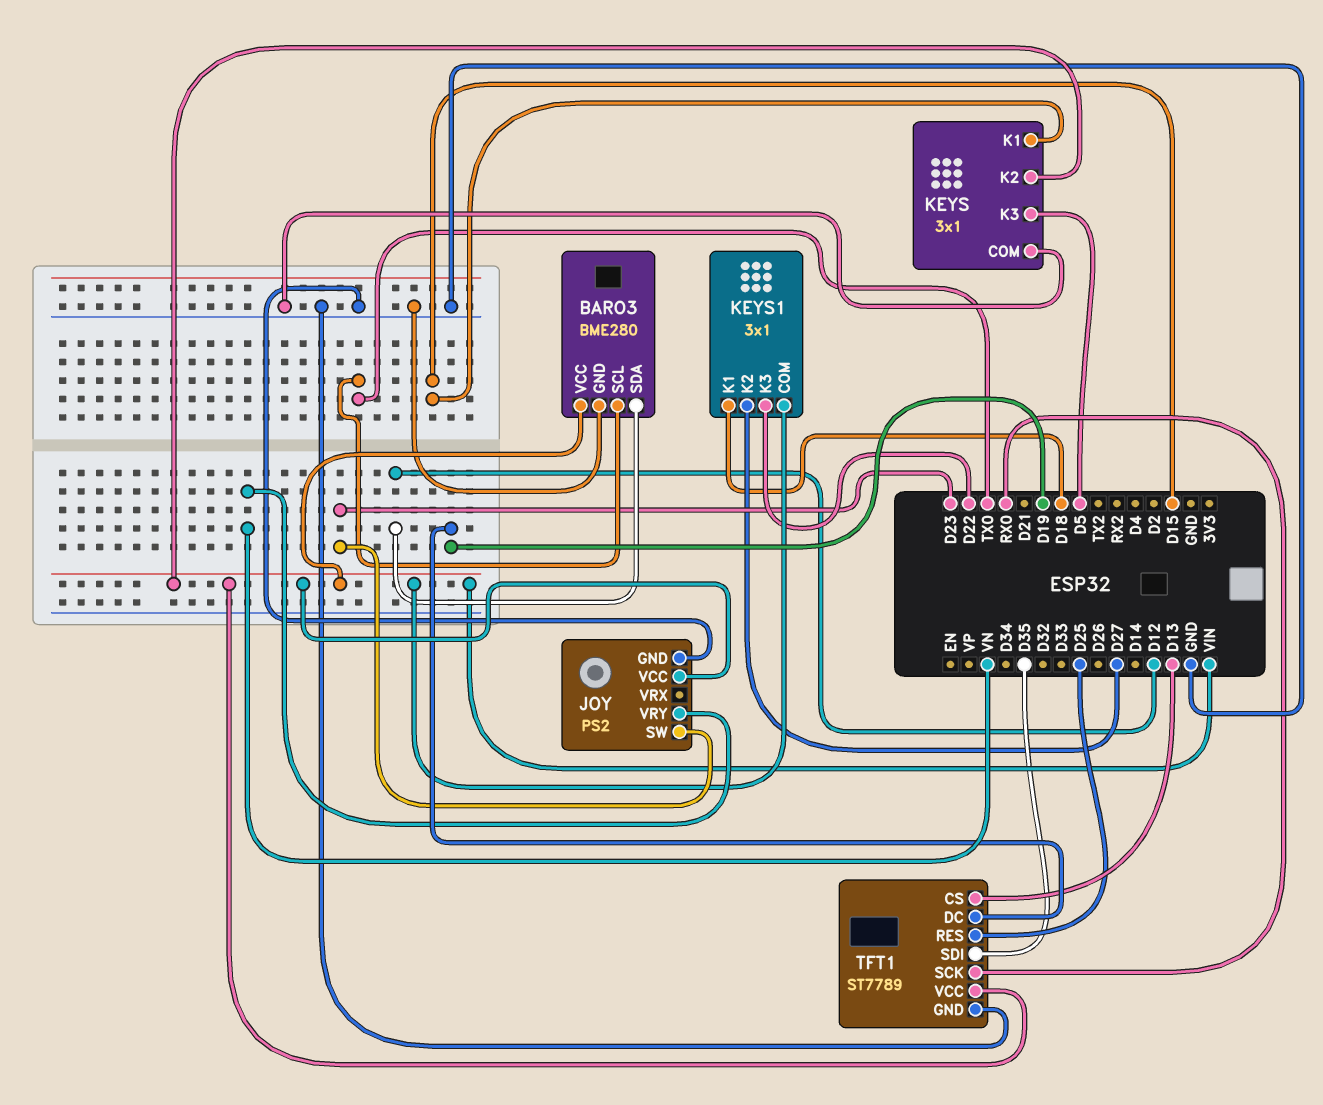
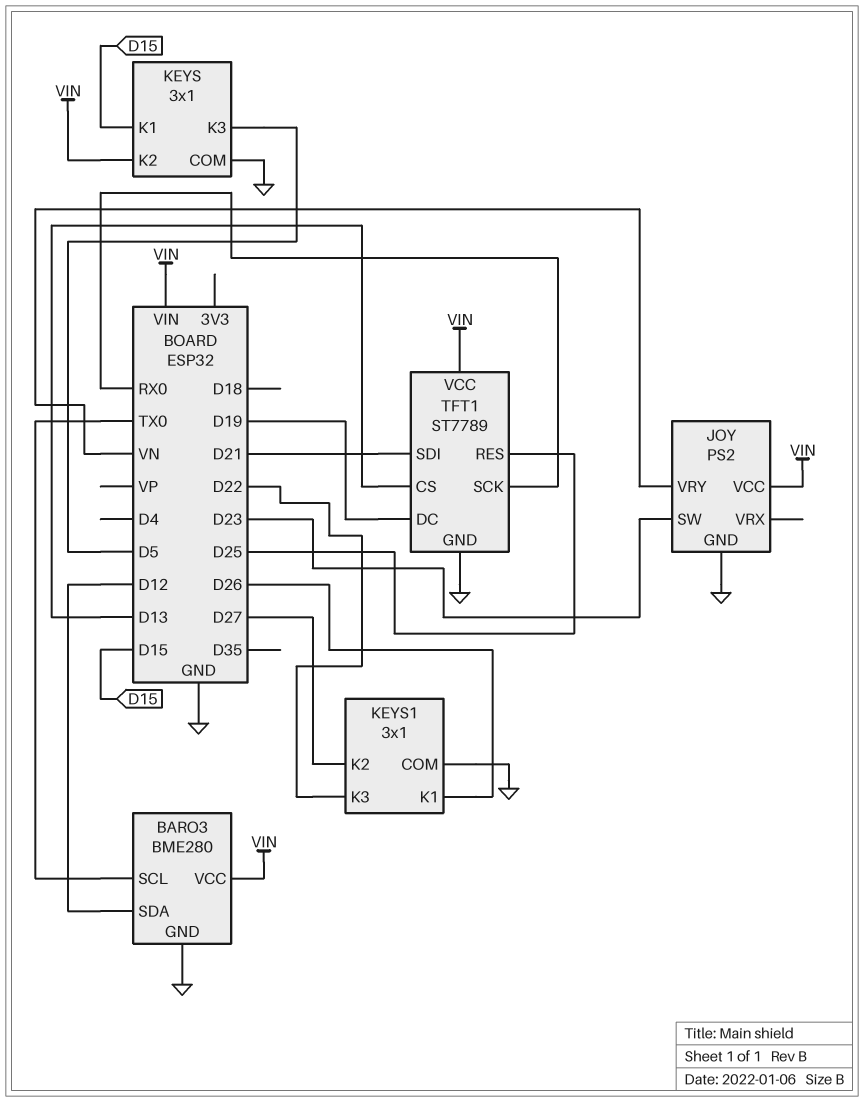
KEYS1 pin COM: VIN -> GND
KEYS1 pin K1: D18 -> D26
TFT1 pin SDI: D35 -> D21

